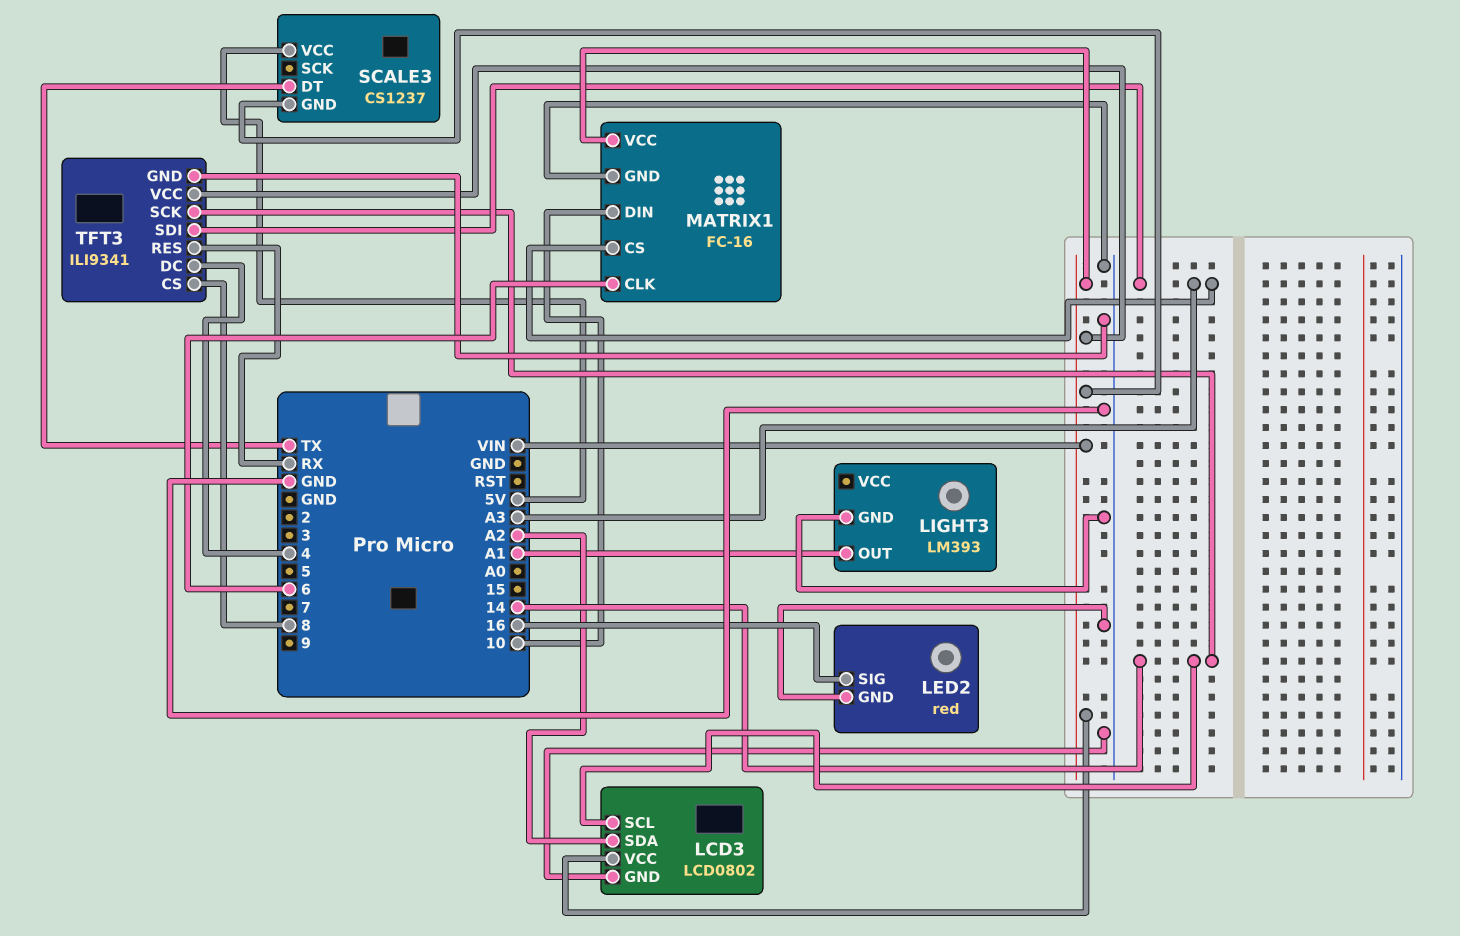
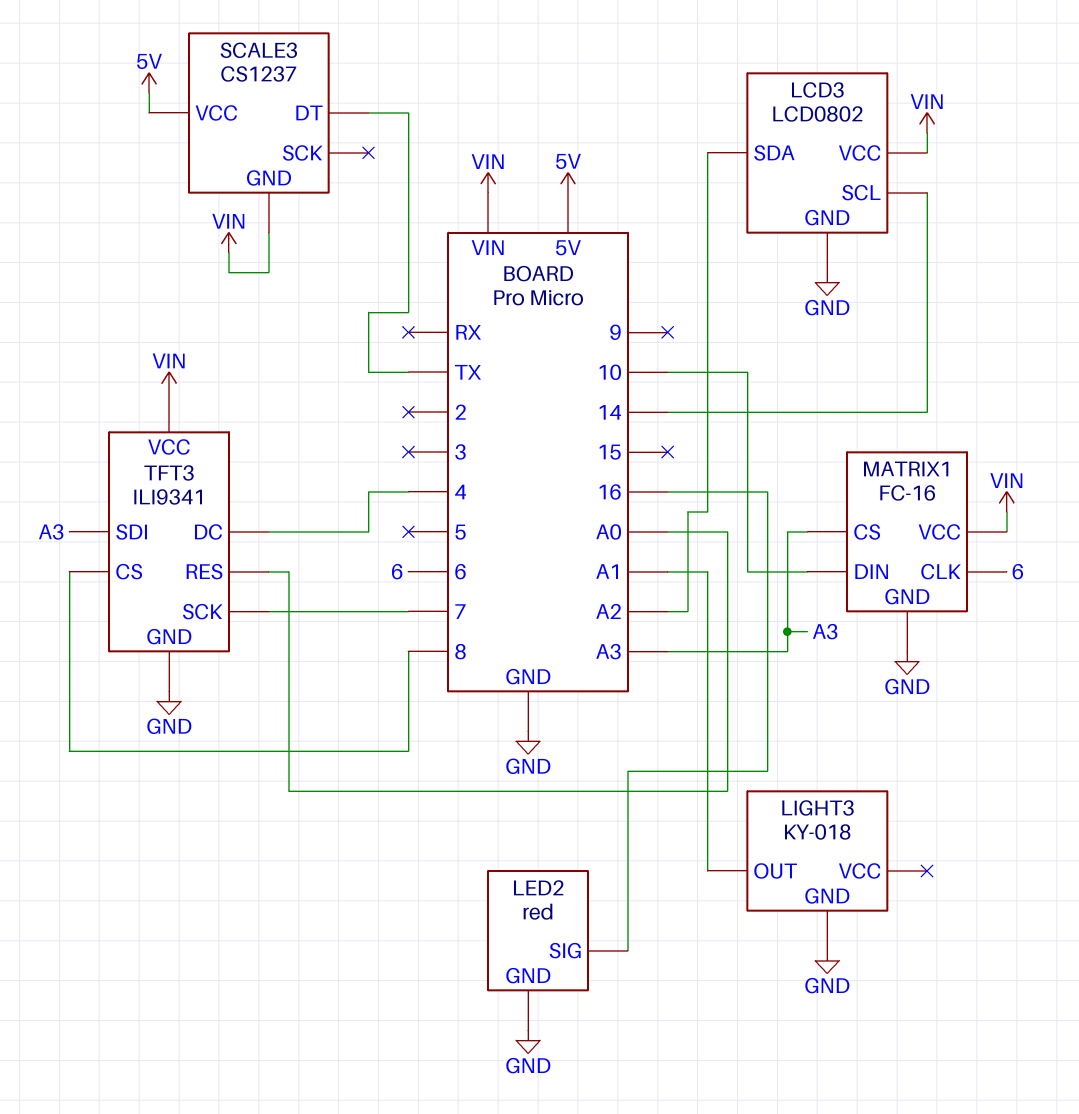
LIGHT3: LM393 -> KY-018
TFT3 pin RES: RX -> A0
TFT3 pin SCK: 14 -> 7

